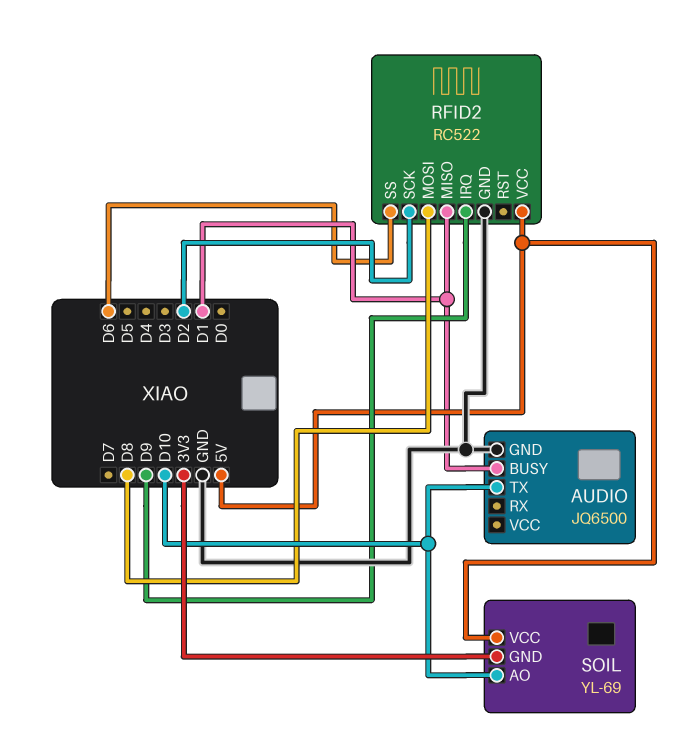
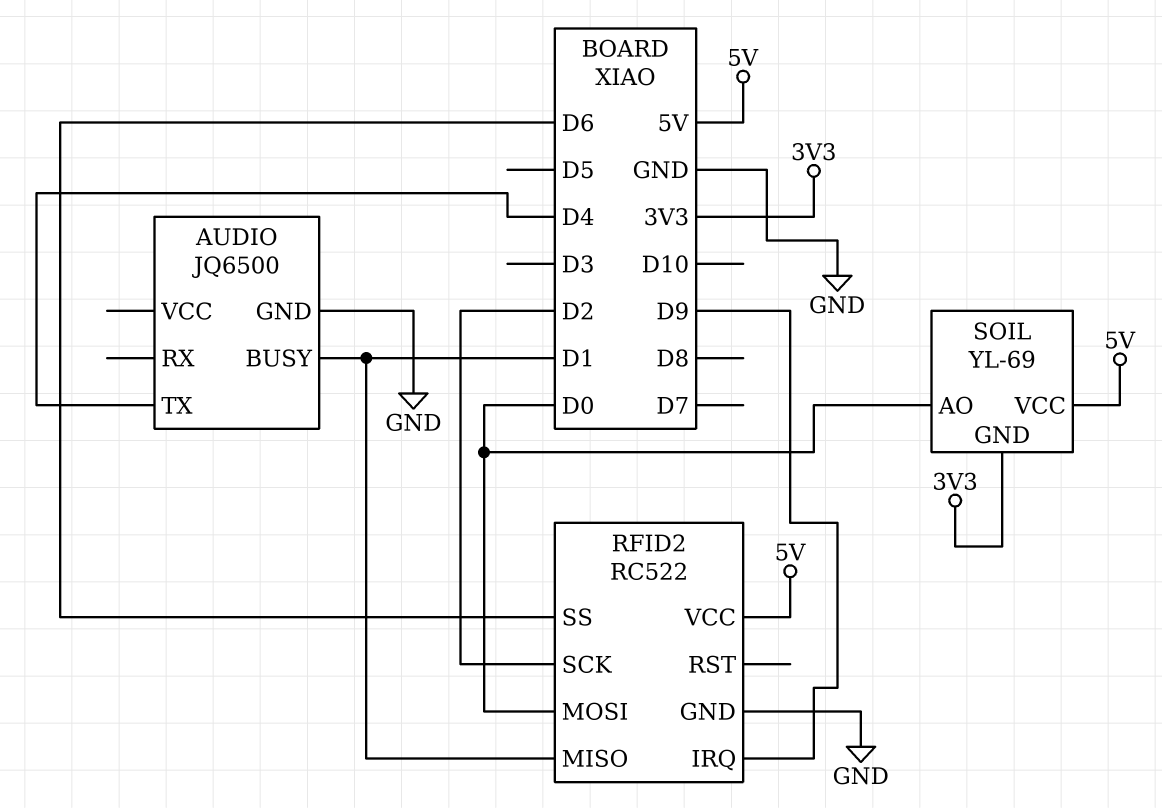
AUDIO pin TX: D10 -> D4
RFID2 pin MOSI: D8 -> D0
SOIL pin AO: D10 -> D0

